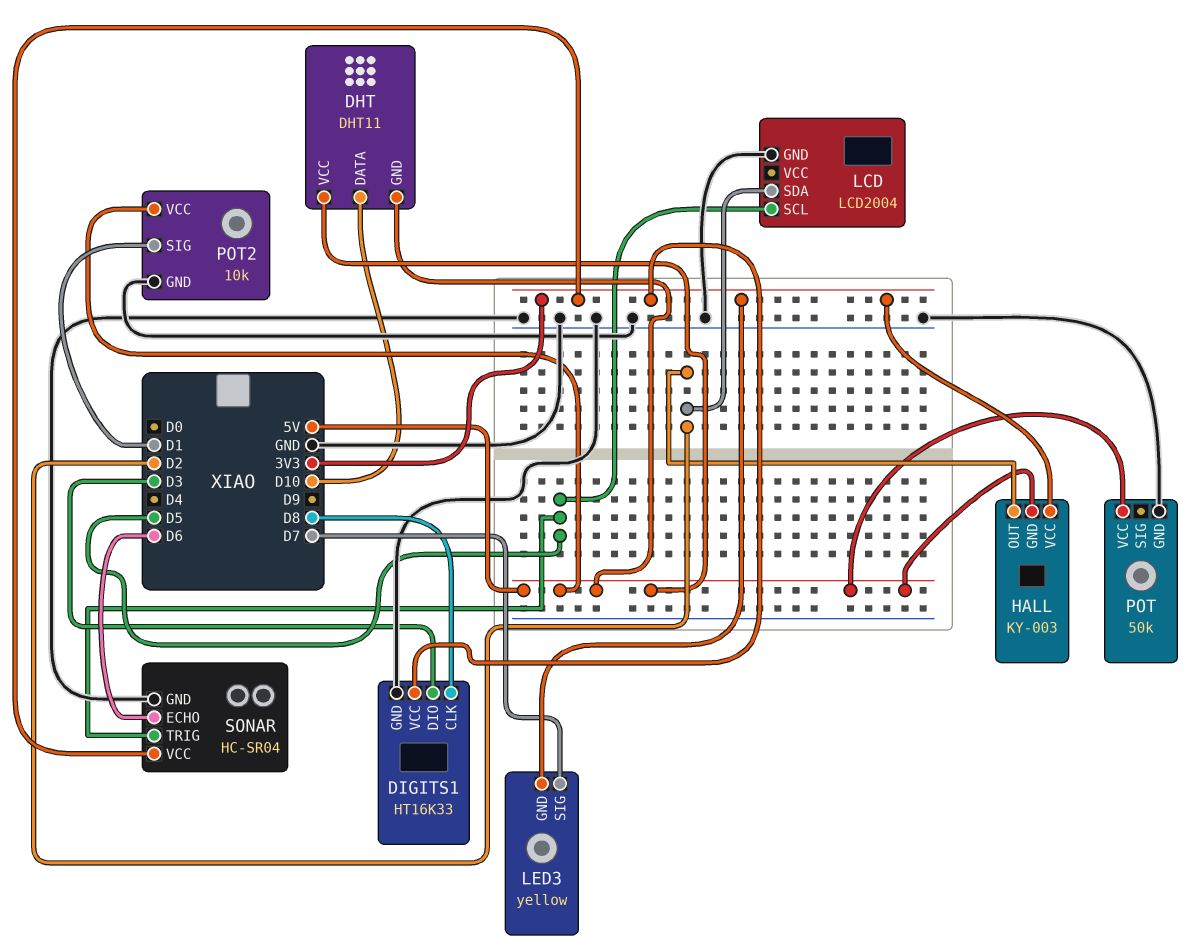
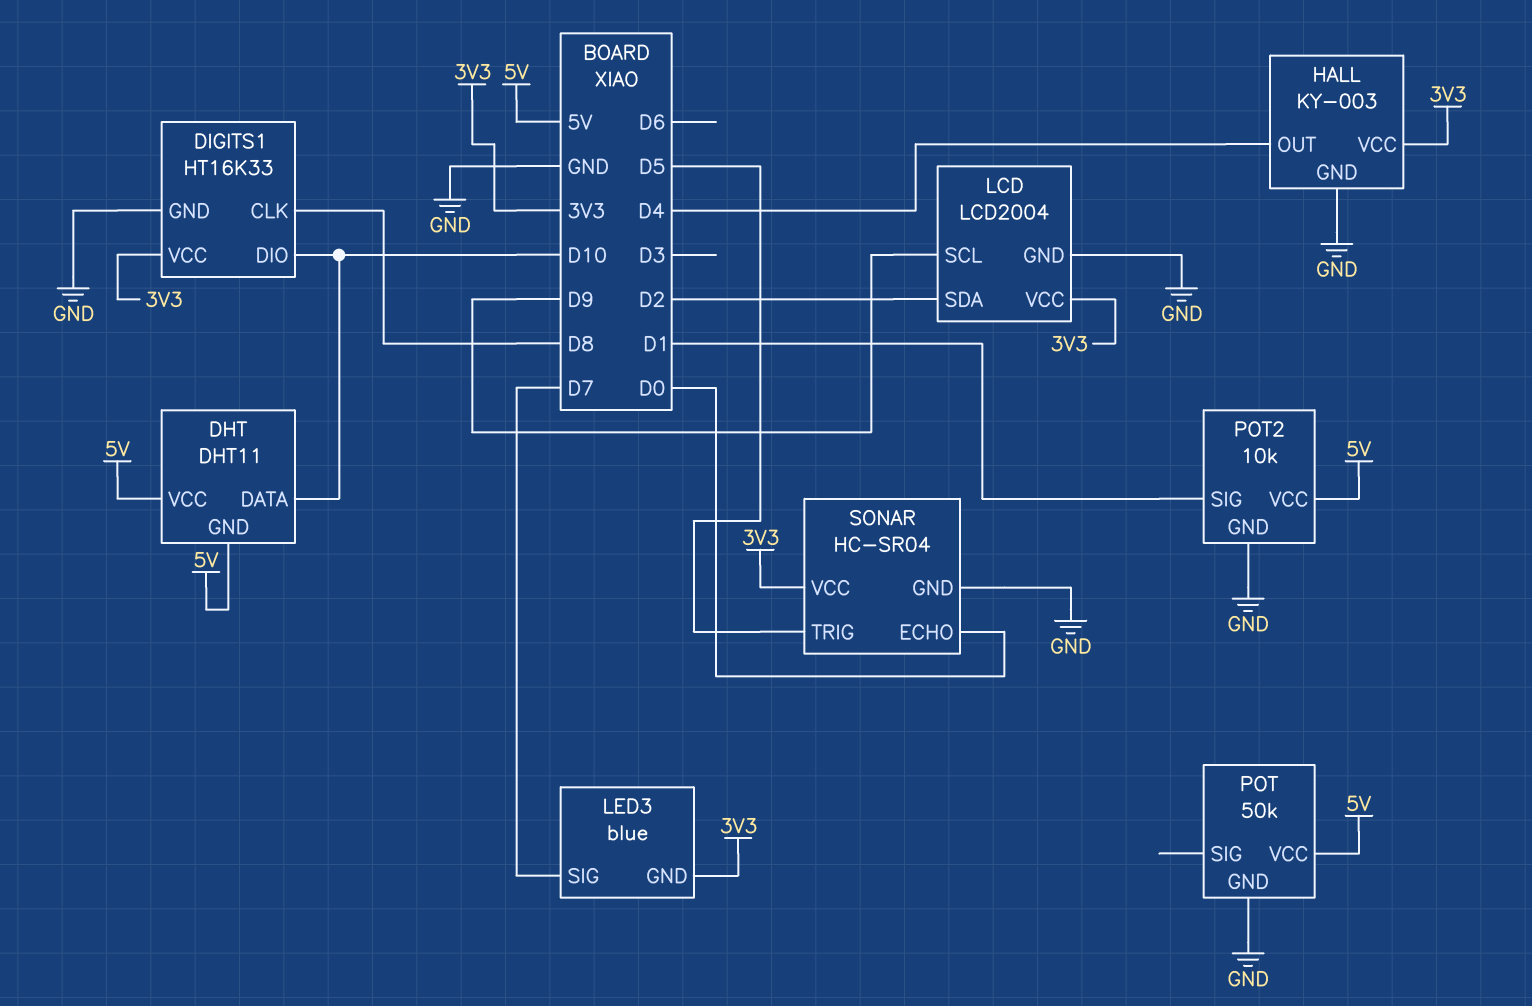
DIGITS1 pin DIO: D3 -> D10
HALL pin GND: 5V -> GND
HALL pin OUT: D2 -> D4
LCD pin SCL: D5 -> D9
LCD pin VCC: none -> 3V3
LED3: yellow -> blue
SONAR pin ECHO: D6 -> D0

